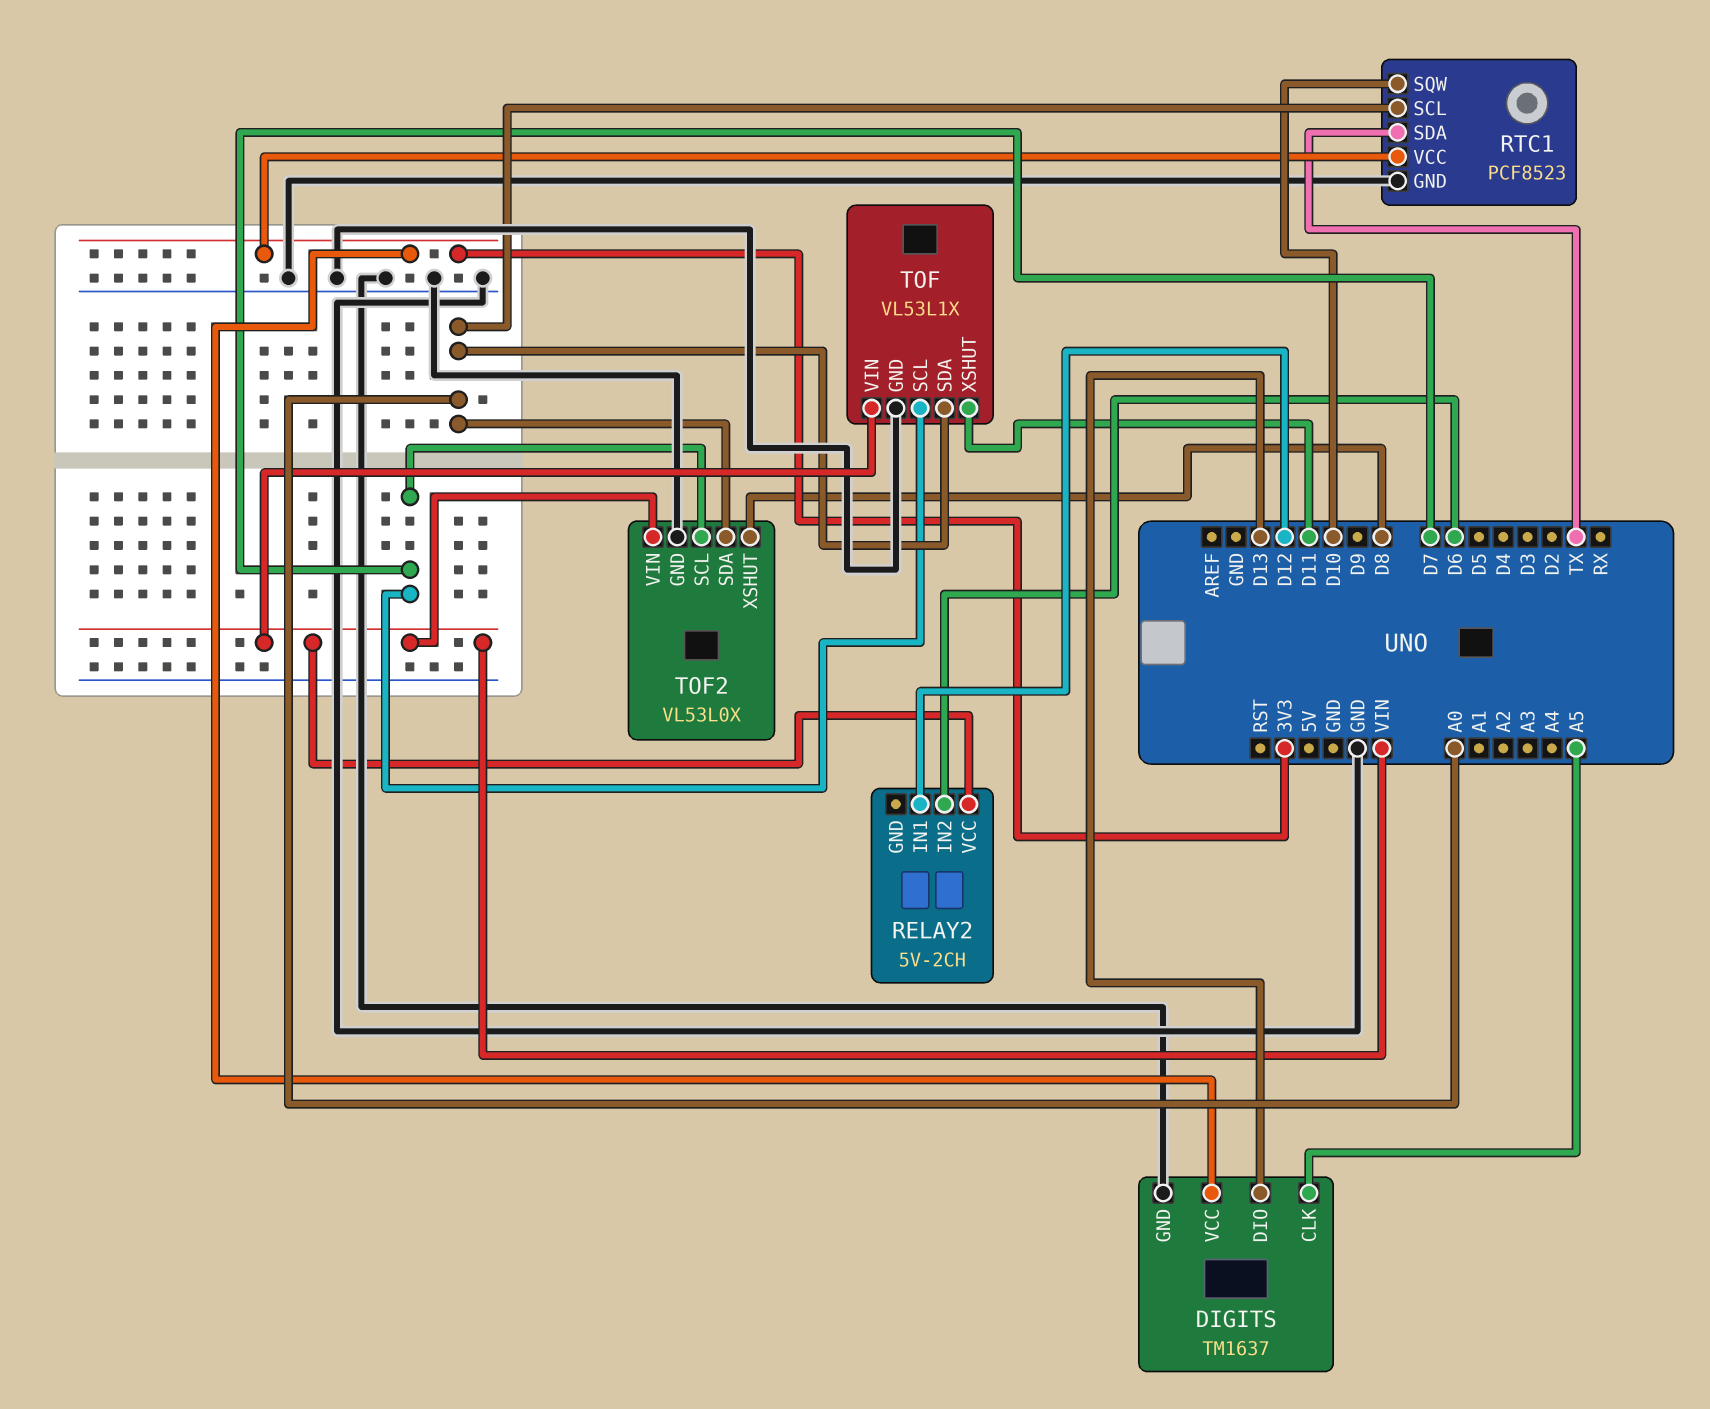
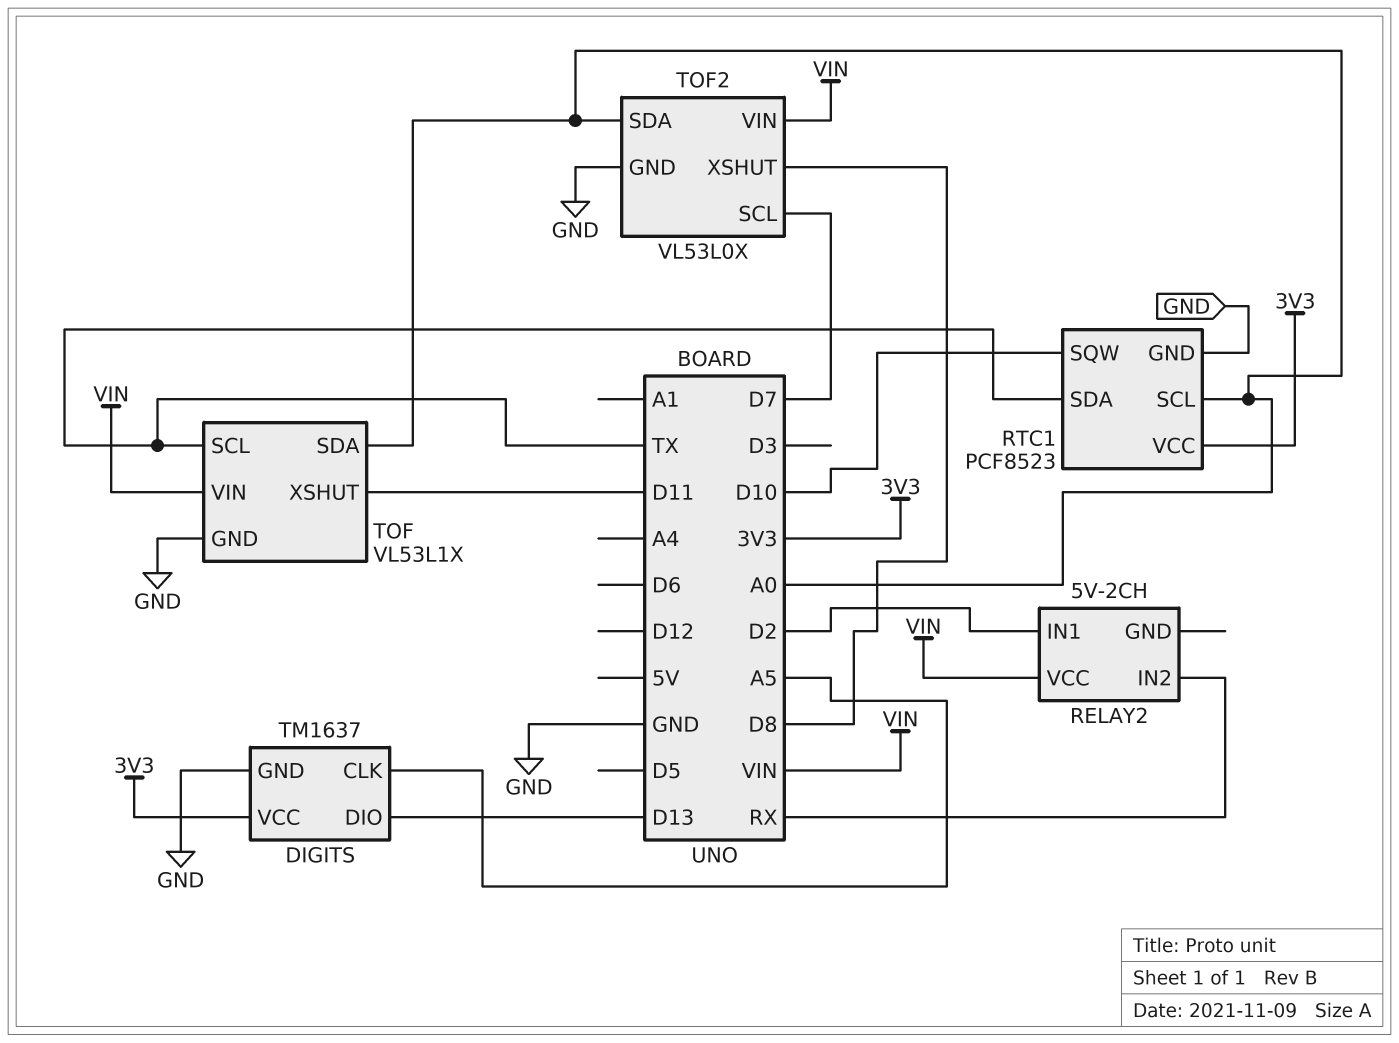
RELAY2 pin IN1: D12 -> D2
RELAY2 pin IN2: D6 -> RX
TOF pin SCL: D7 -> TX

